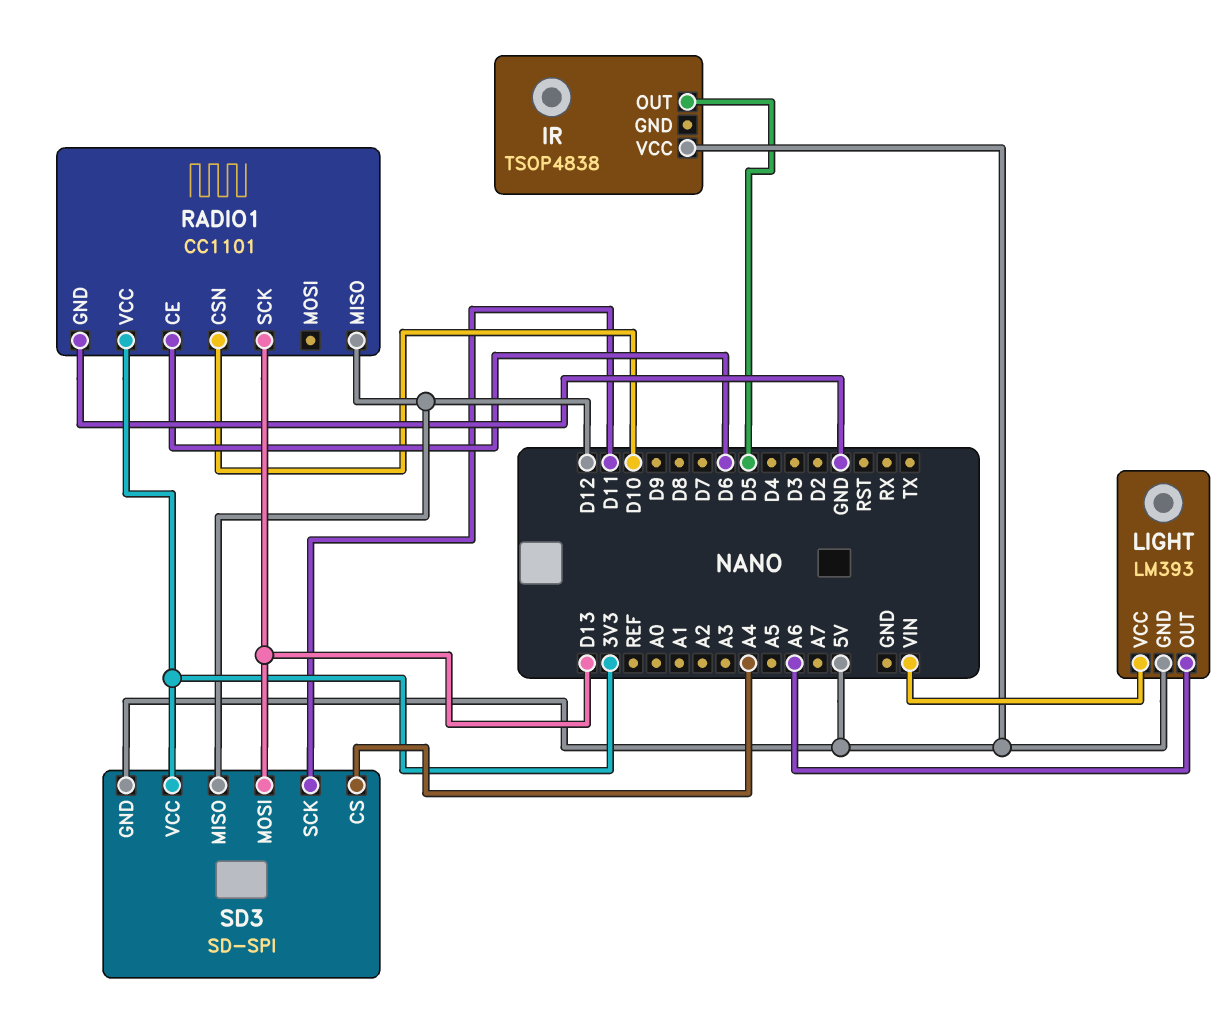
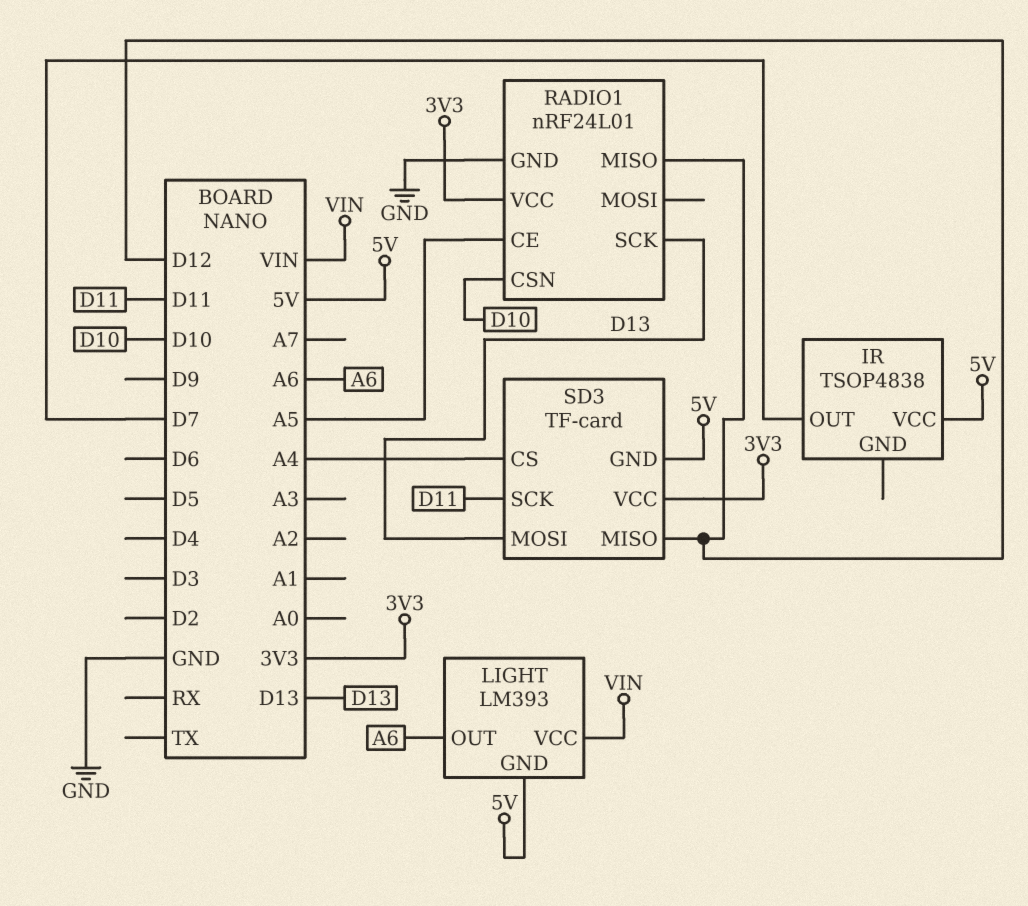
IR pin OUT: D5 -> D7
RADIO1: CC1101 -> nRF24L01
RADIO1 pin CE: D6 -> A5
SD3: SD-SPI -> TF-card

